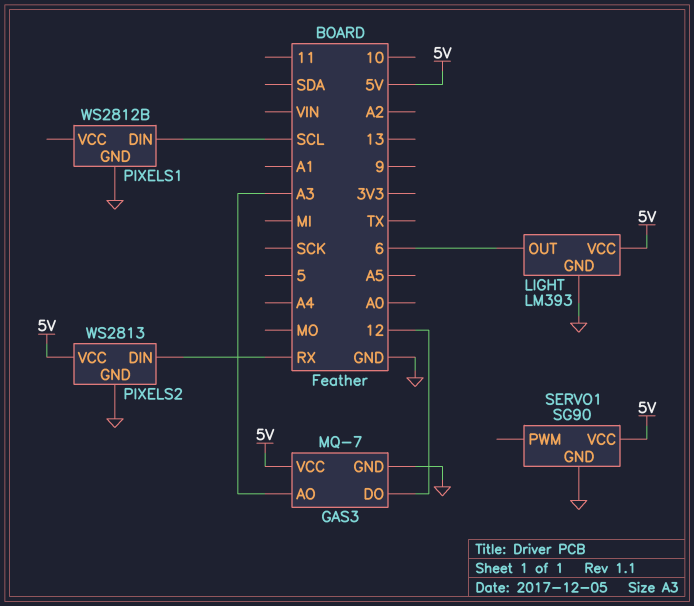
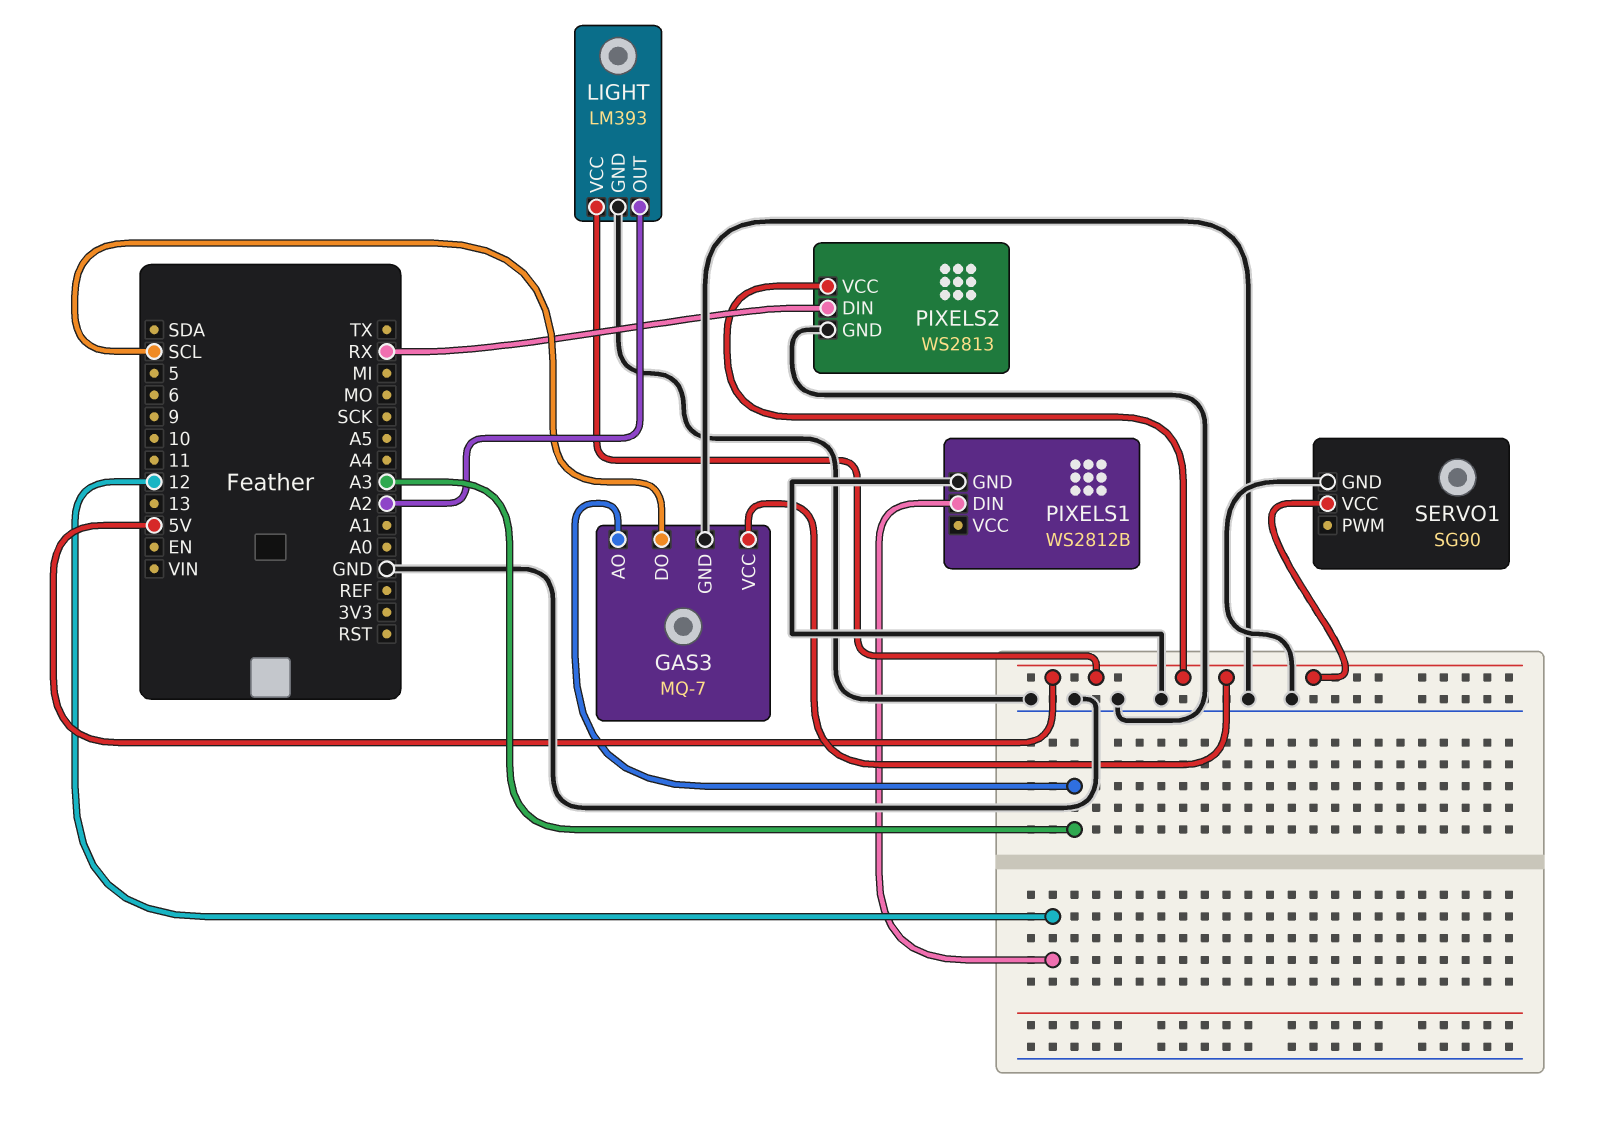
GAS3 pin DO: 12 -> SCL
LIGHT pin OUT: 6 -> A2
PIXELS1 pin DIN: SCL -> 12

